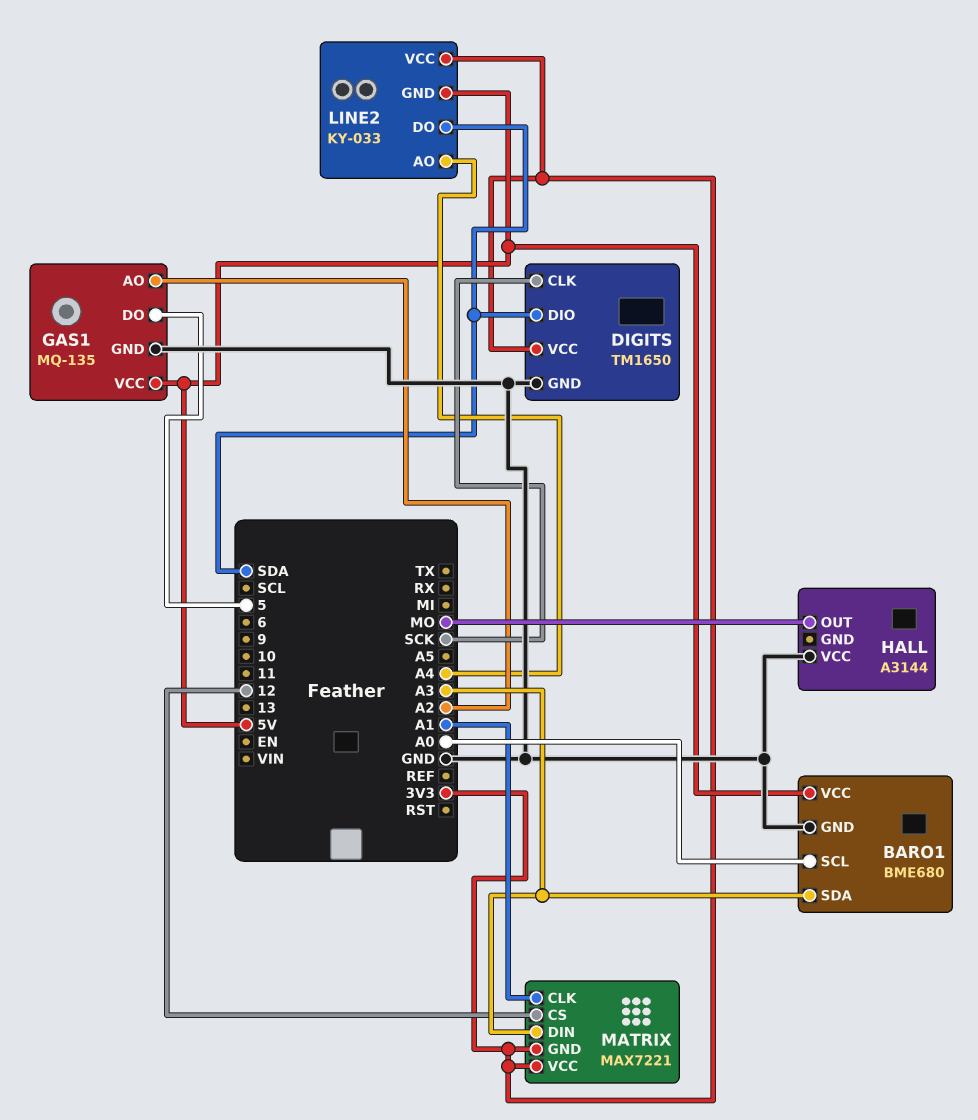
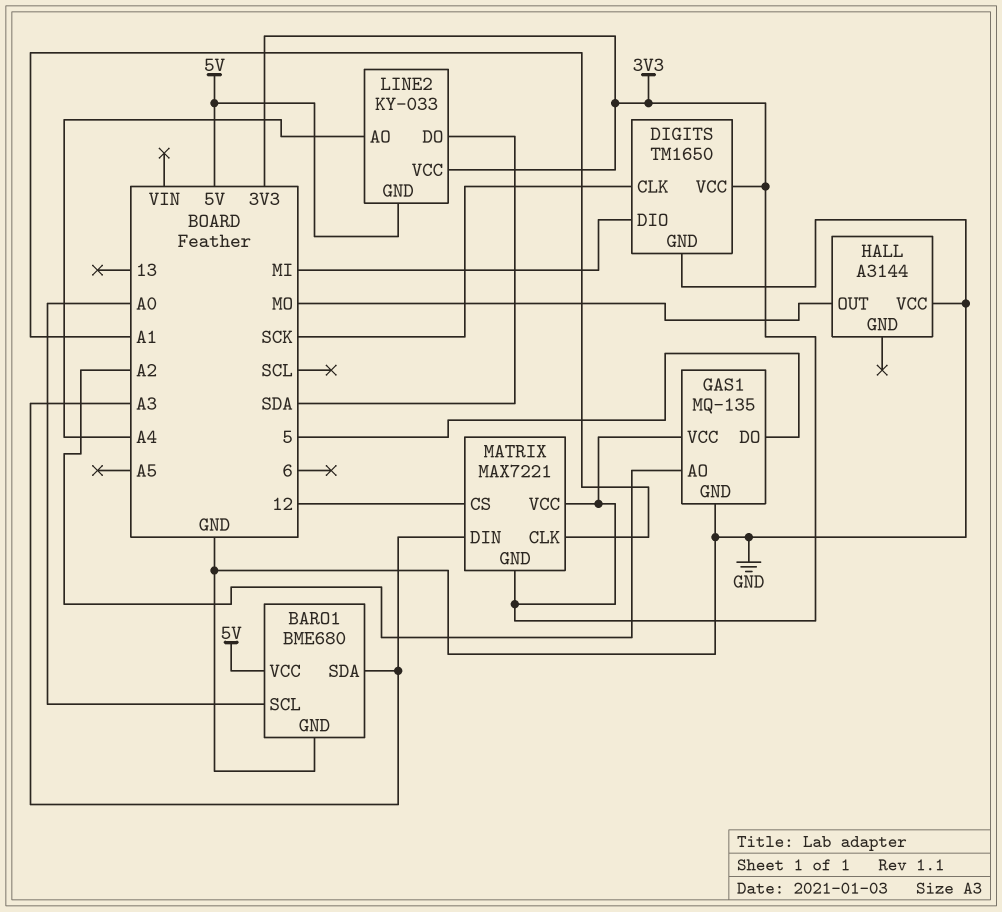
DIGITS pin DIO: SDA -> MI
GAS1 pin VCC: 5V -> 3V3

